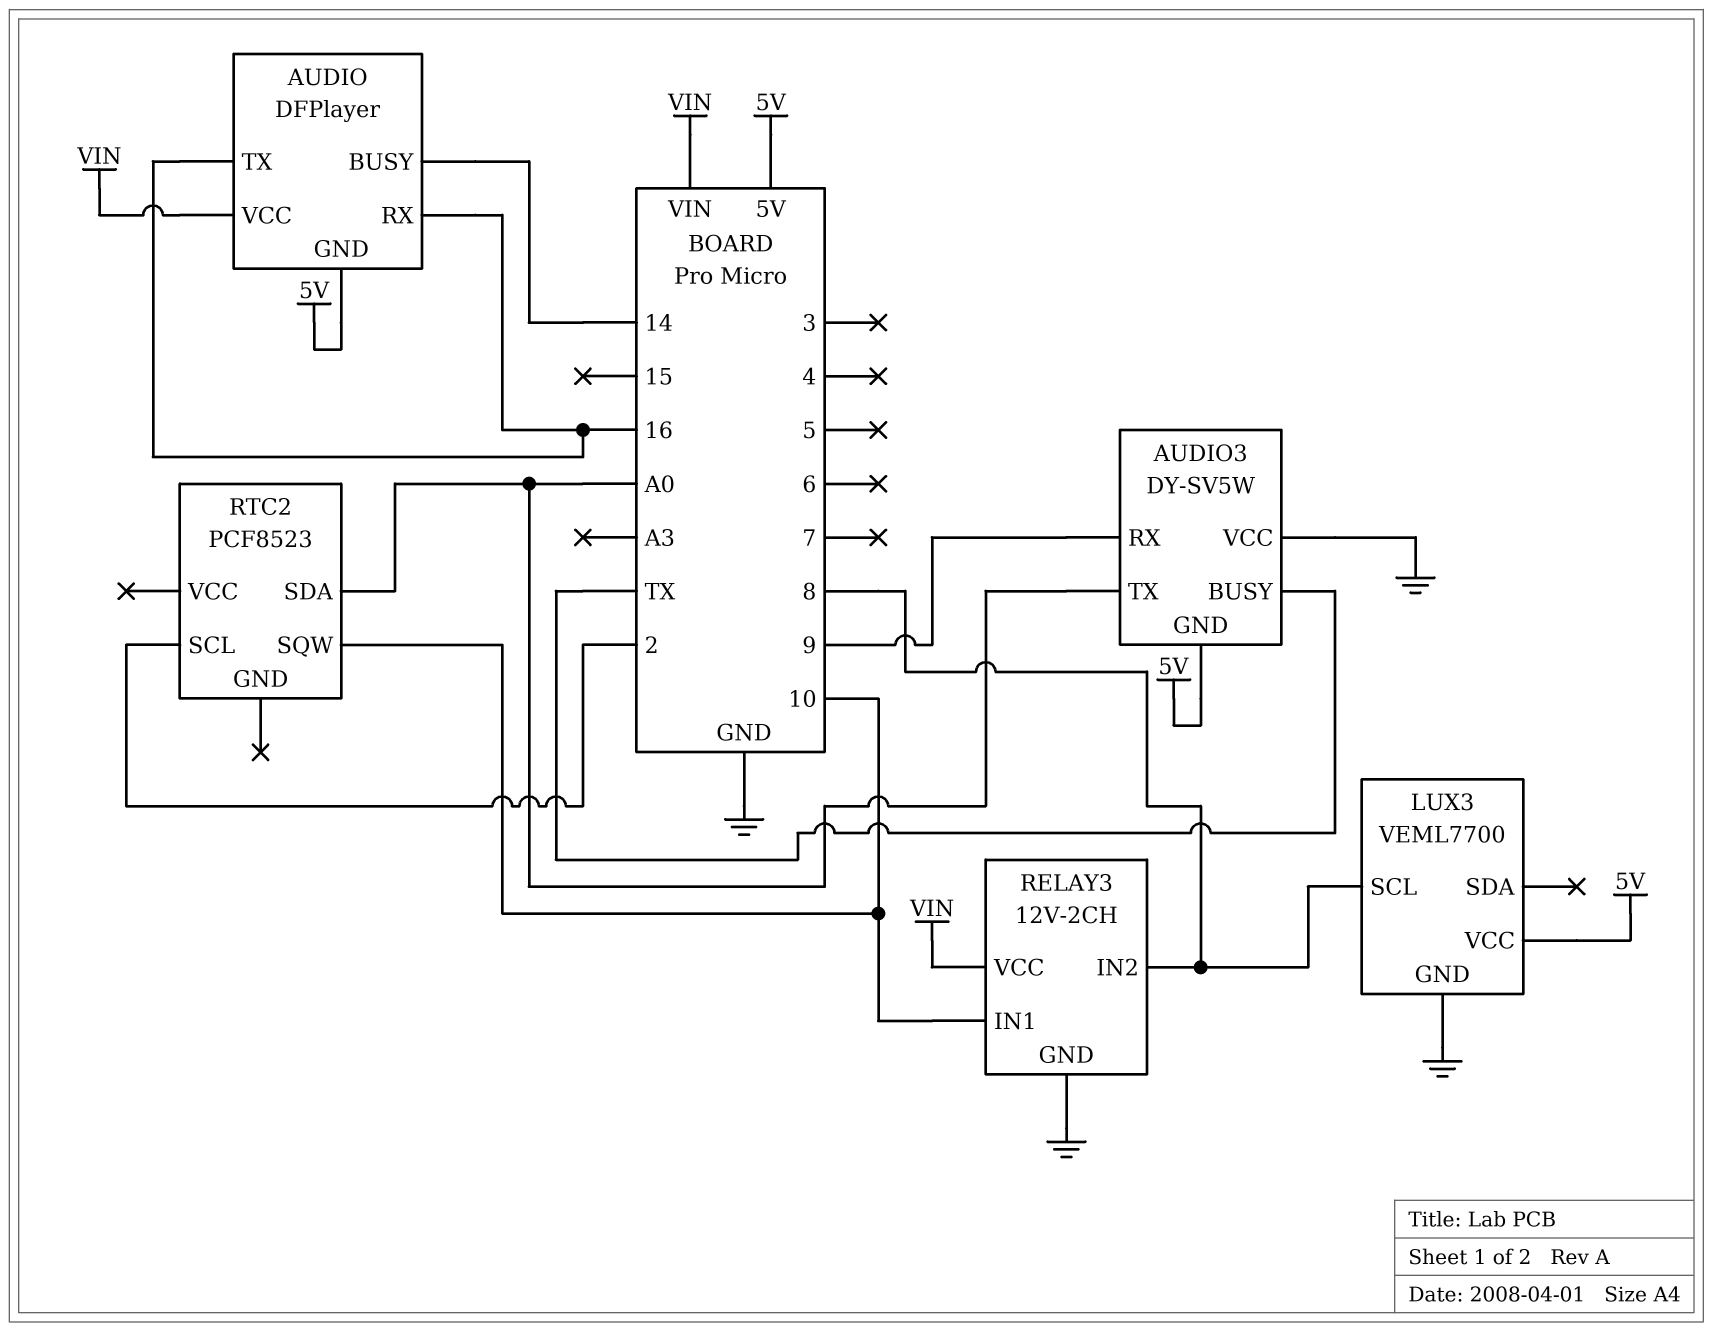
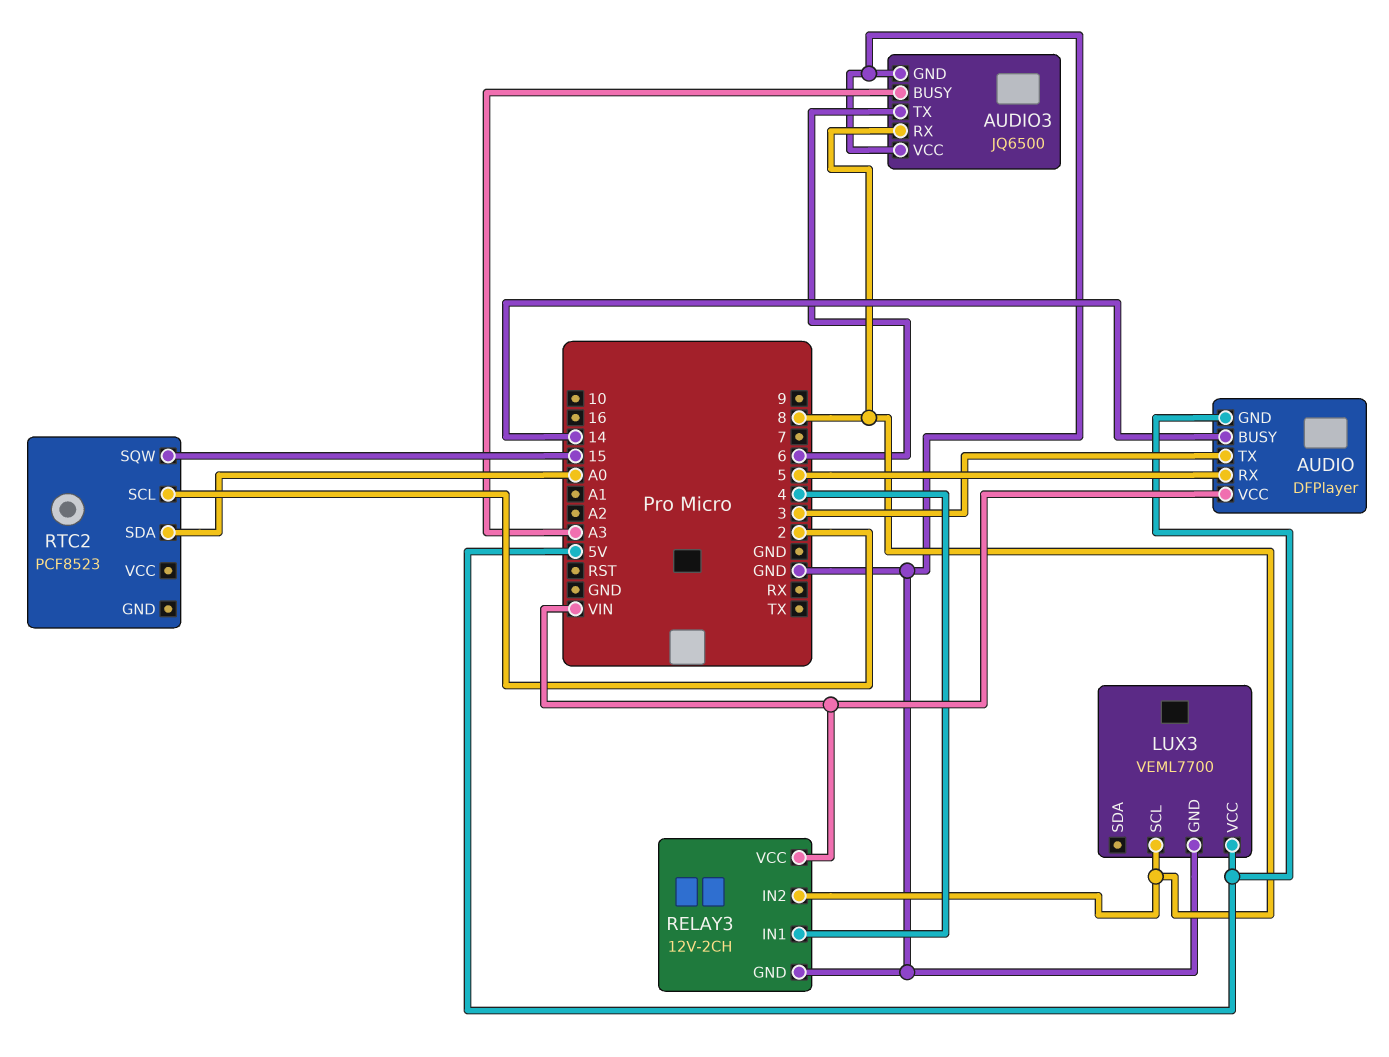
AUDIO pin RX: 16 -> 5
AUDIO pin TX: 16 -> 3
AUDIO3: DY-SV5W -> JQ6500
AUDIO3 pin BUSY: TX -> A3
AUDIO3 pin GND: 5V -> GND
AUDIO3 pin RX: 9 -> 8
AUDIO3 pin TX: A0 -> 6
RELAY3 pin IN1: 10 -> 4
RTC2 pin SQW: 10 -> 15

